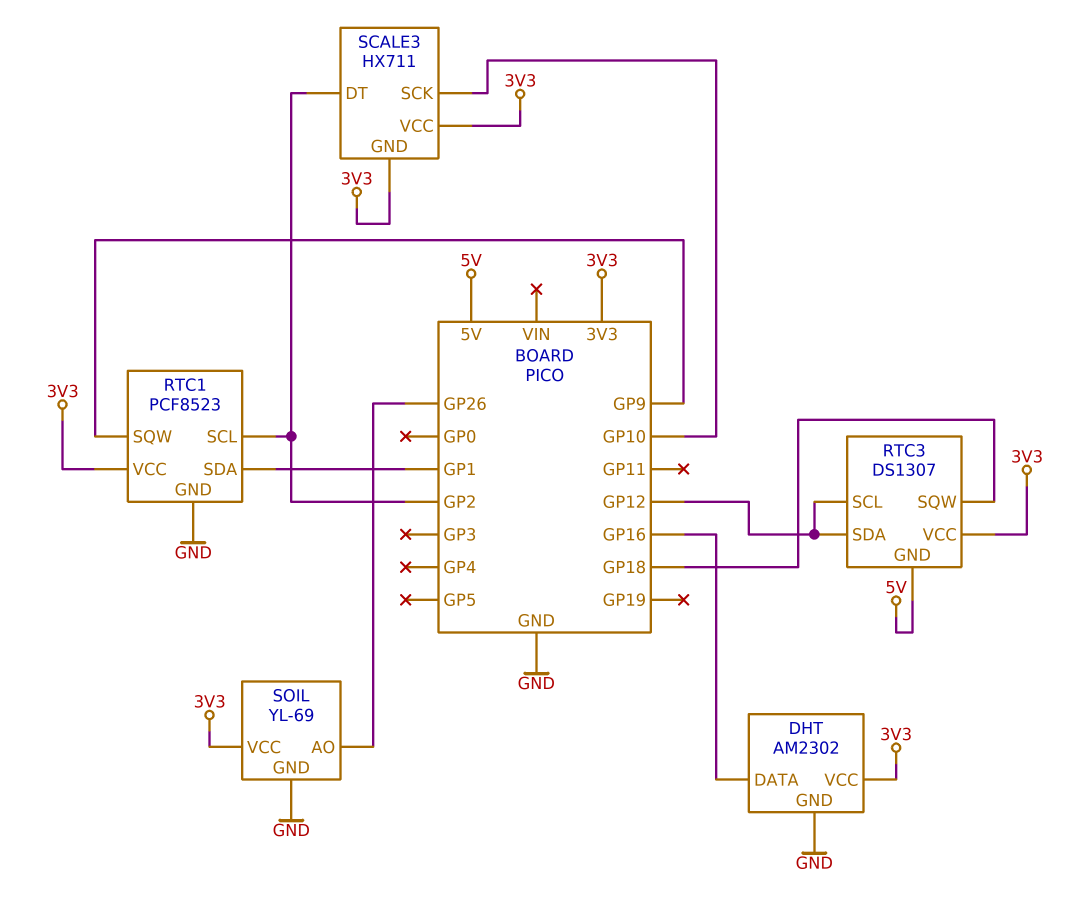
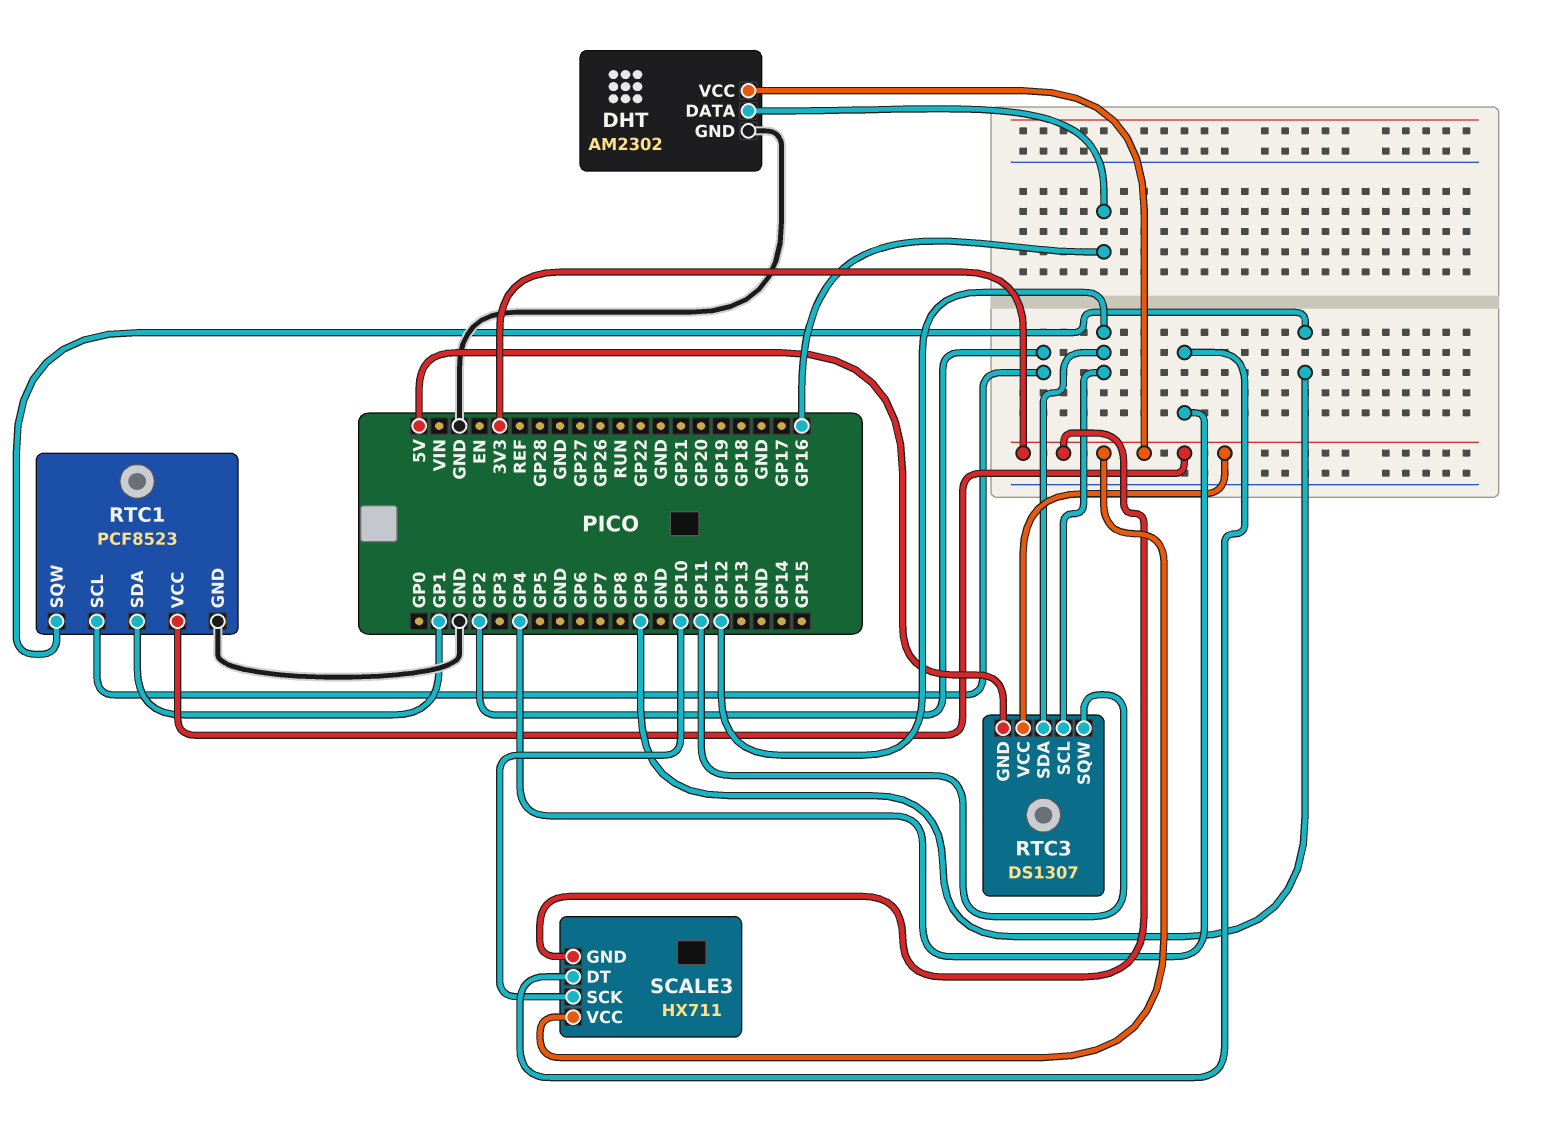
RTC3 pin SQW: GP18 -> GP11
SCALE3 pin DT: GP2 -> GP4
SOIL: YL-69 -> none
SOIL pin AO: GP26 -> none
SOIL pin GND: GND -> none
SOIL pin VCC: 3V3 -> none

